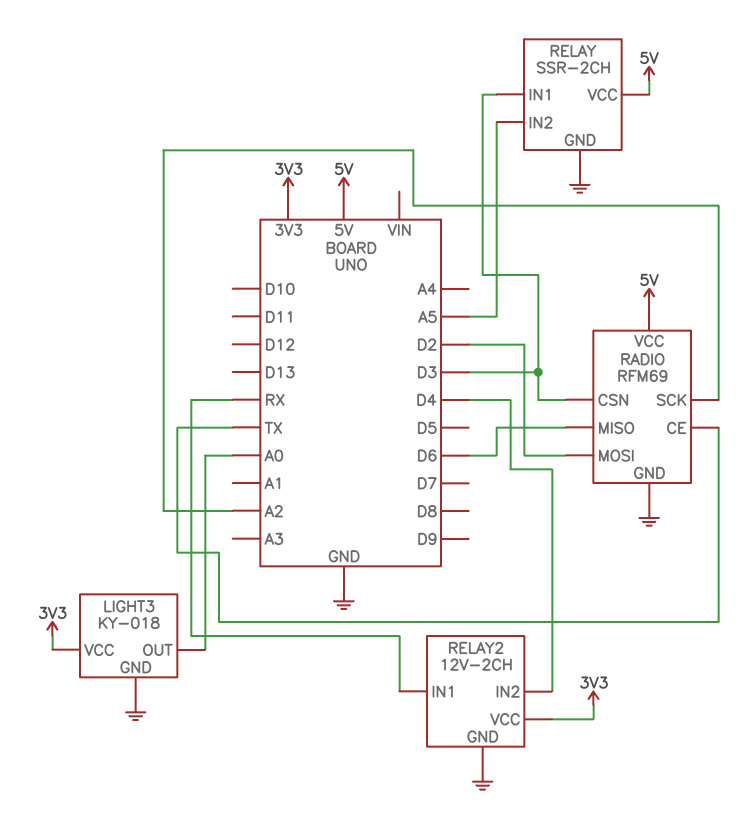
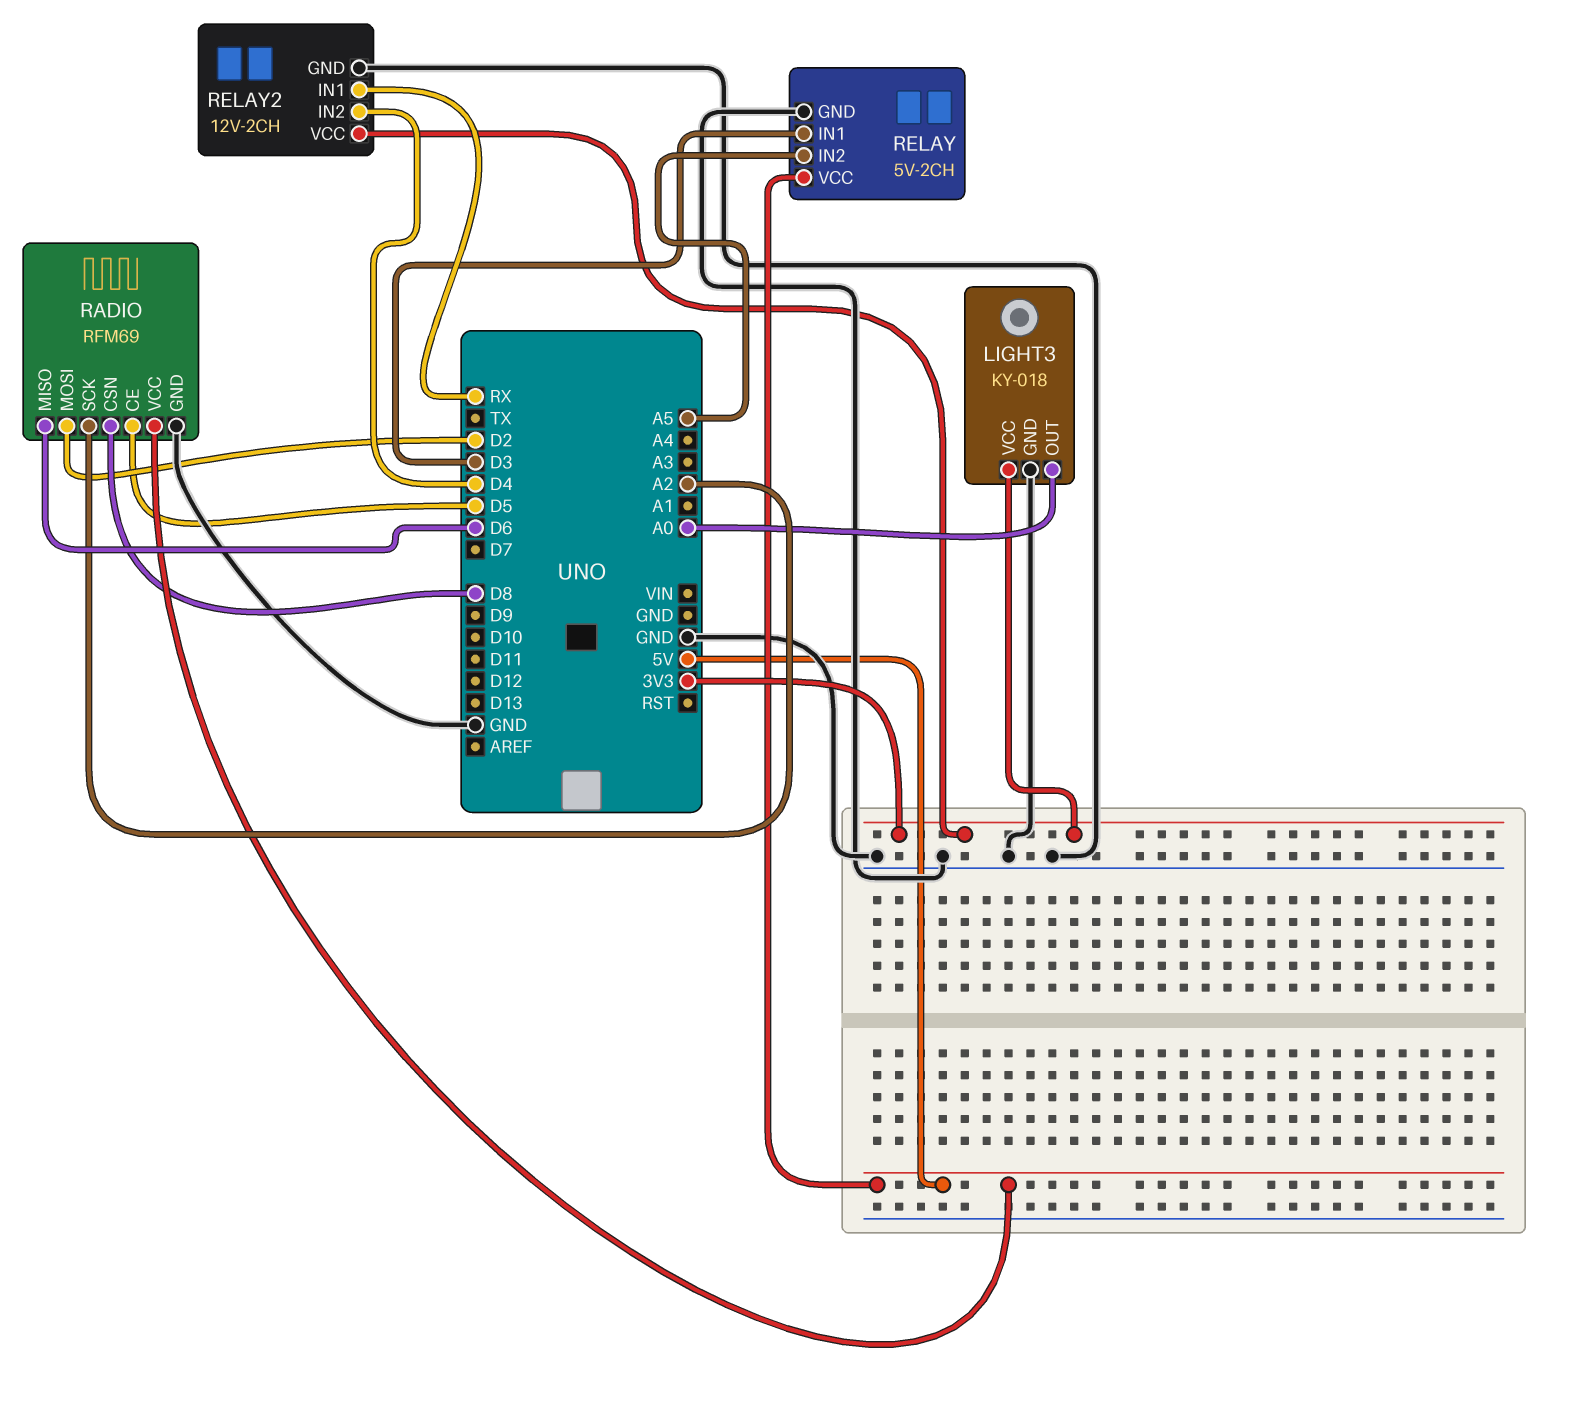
RADIO pin CE: TX -> D5
RADIO pin CSN: D3 -> D8
RELAY: SSR-2CH -> 5V-2CH

